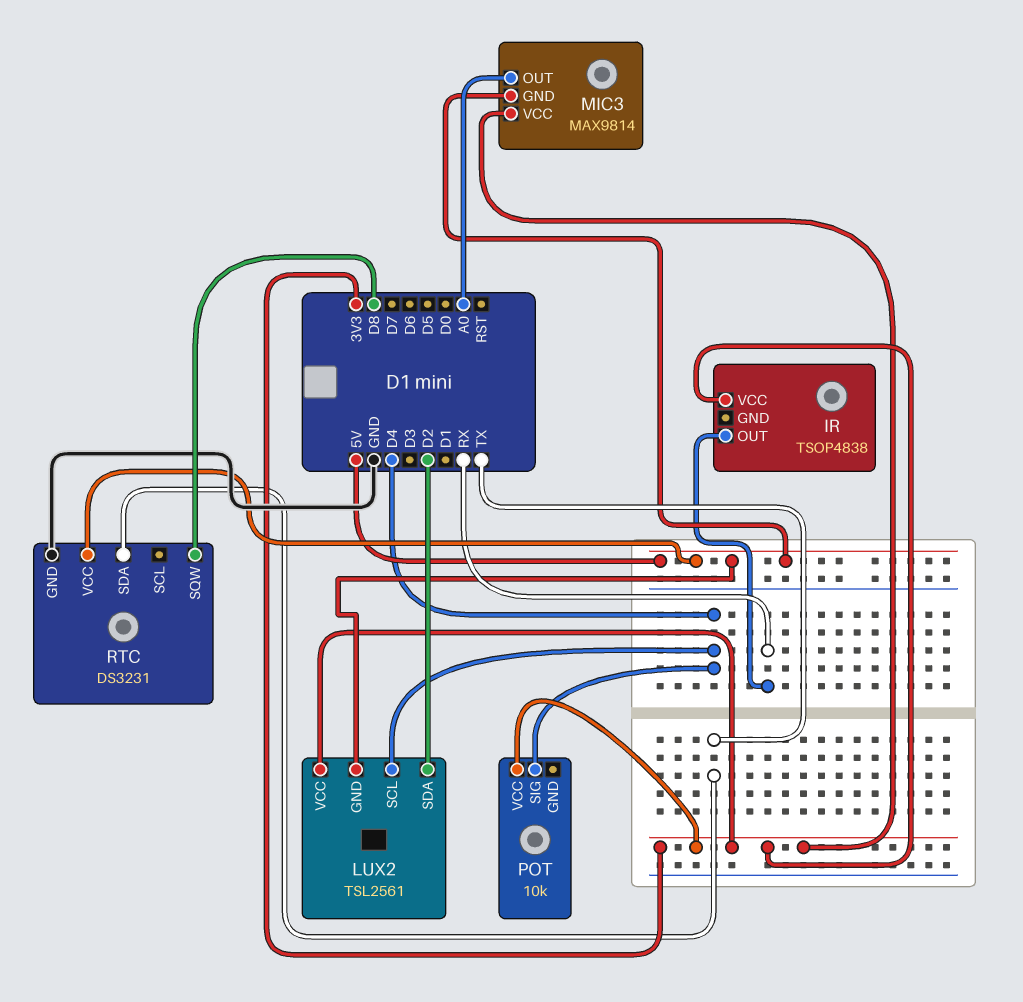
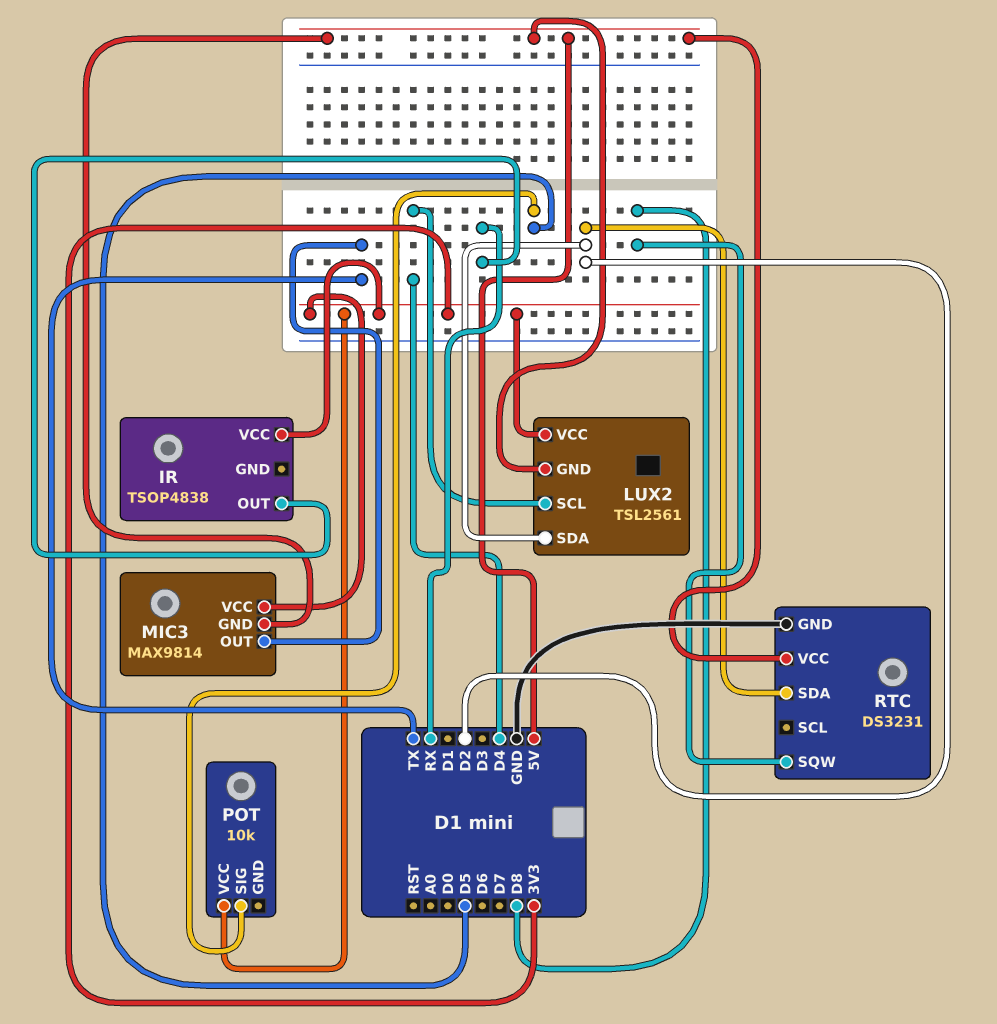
MIC3 pin OUT: A0 -> TX
POT pin SIG: D4 -> D5
RTC pin SDA: TX -> D2

